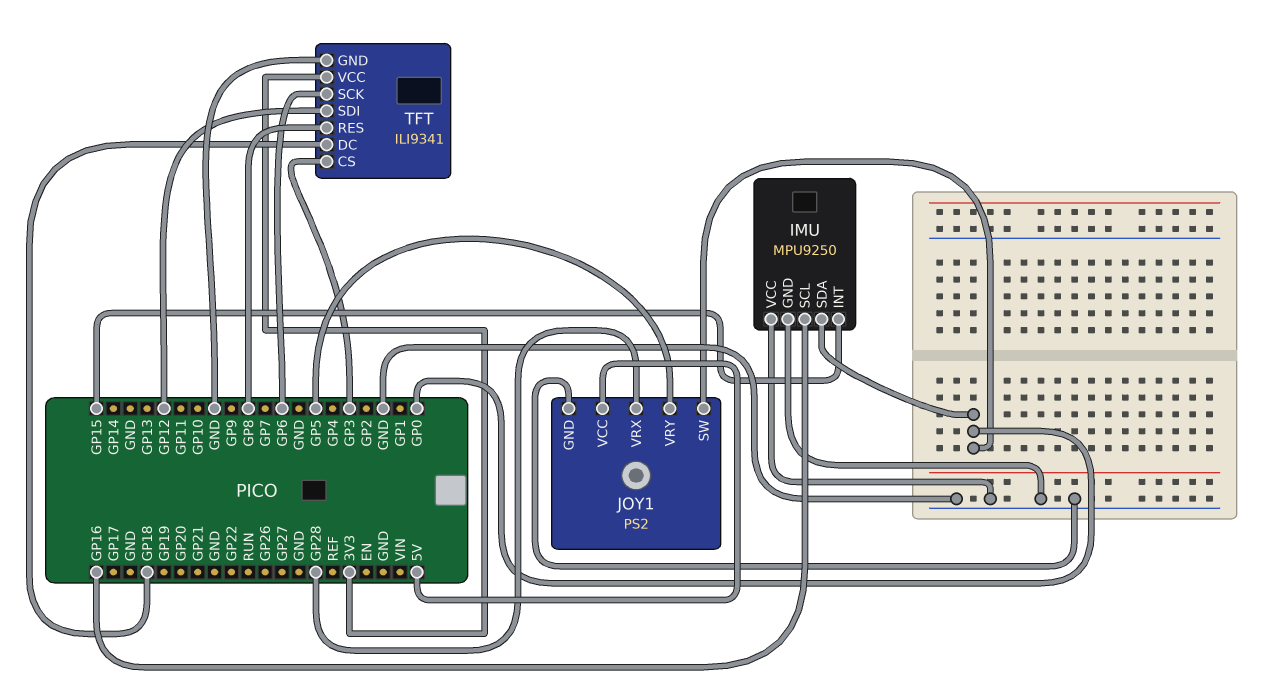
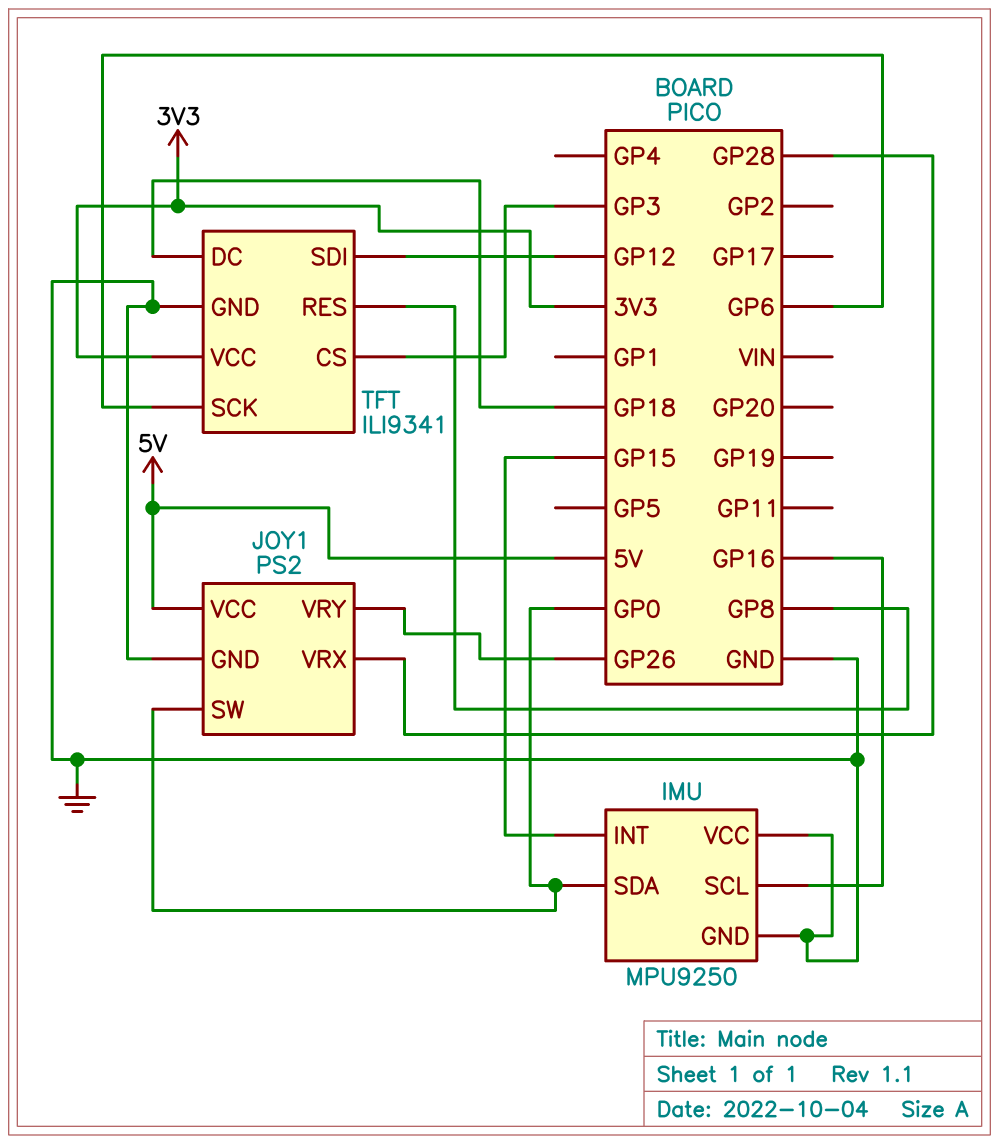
JOY1 pin VRY: GP5 -> GP26

